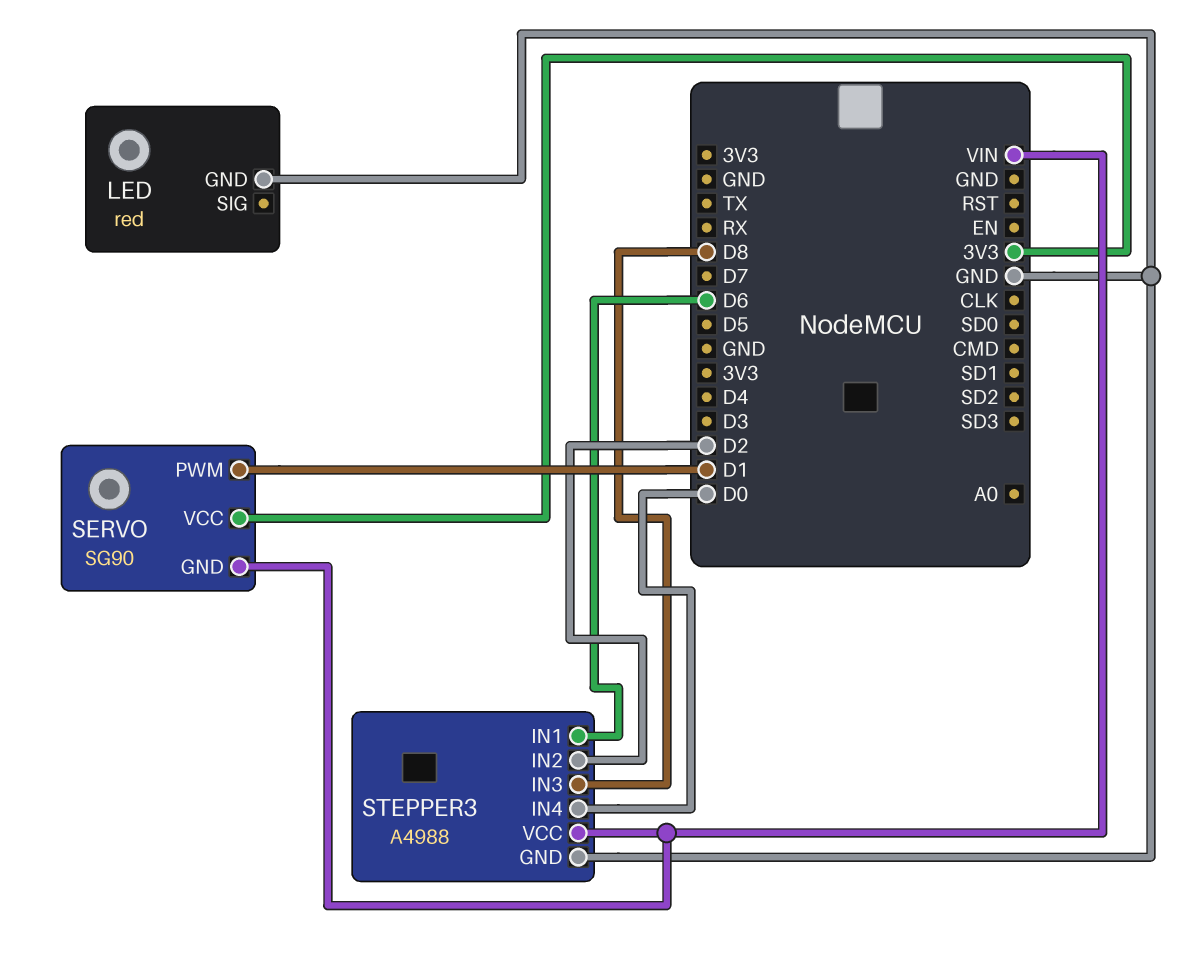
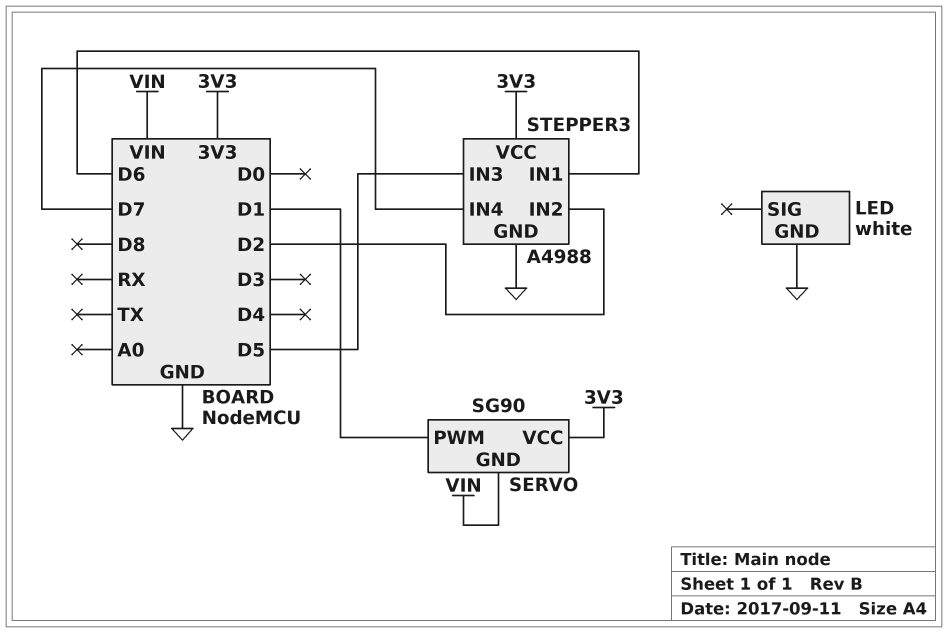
LED: red -> white
STEPPER3 pin IN3: D8 -> D5
STEPPER3 pin IN4: D0 -> D7
STEPPER3 pin VCC: VIN -> 3V3

